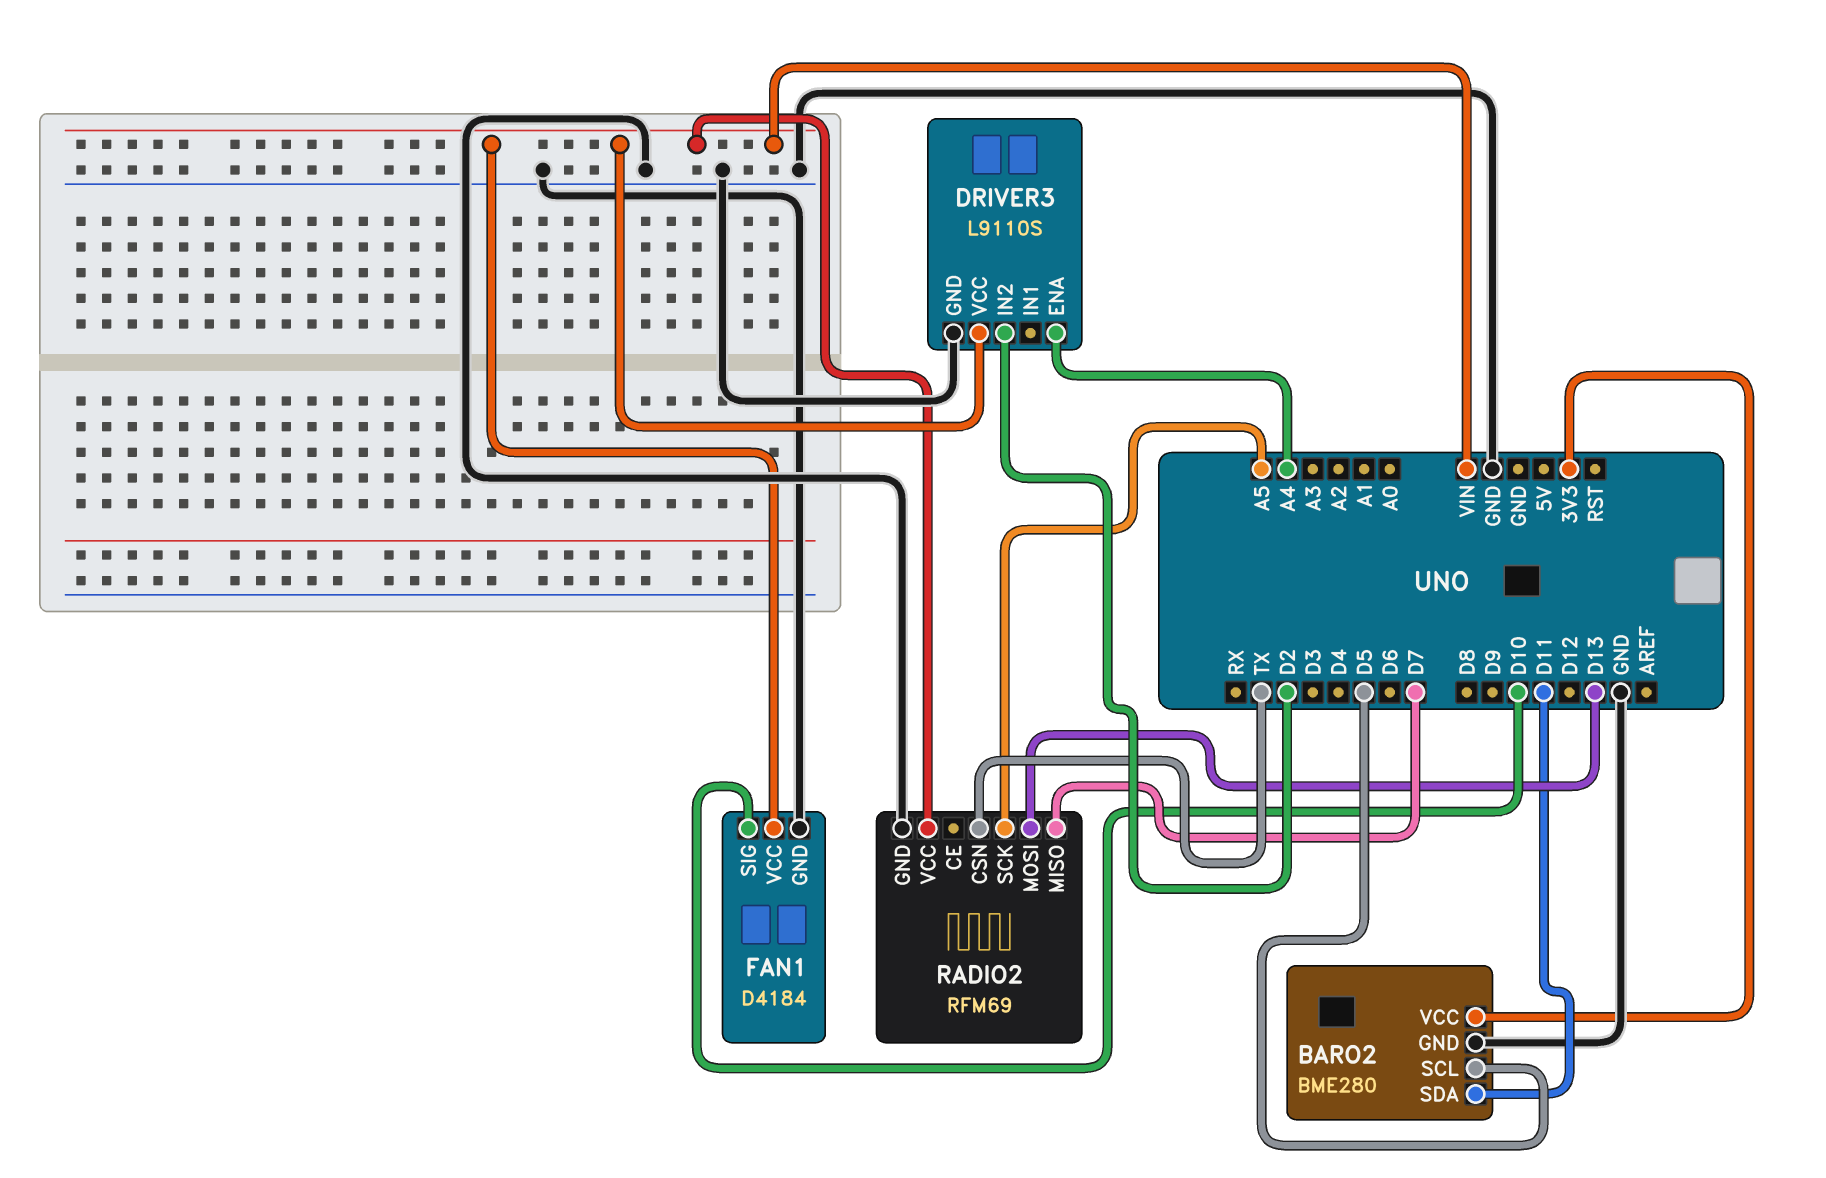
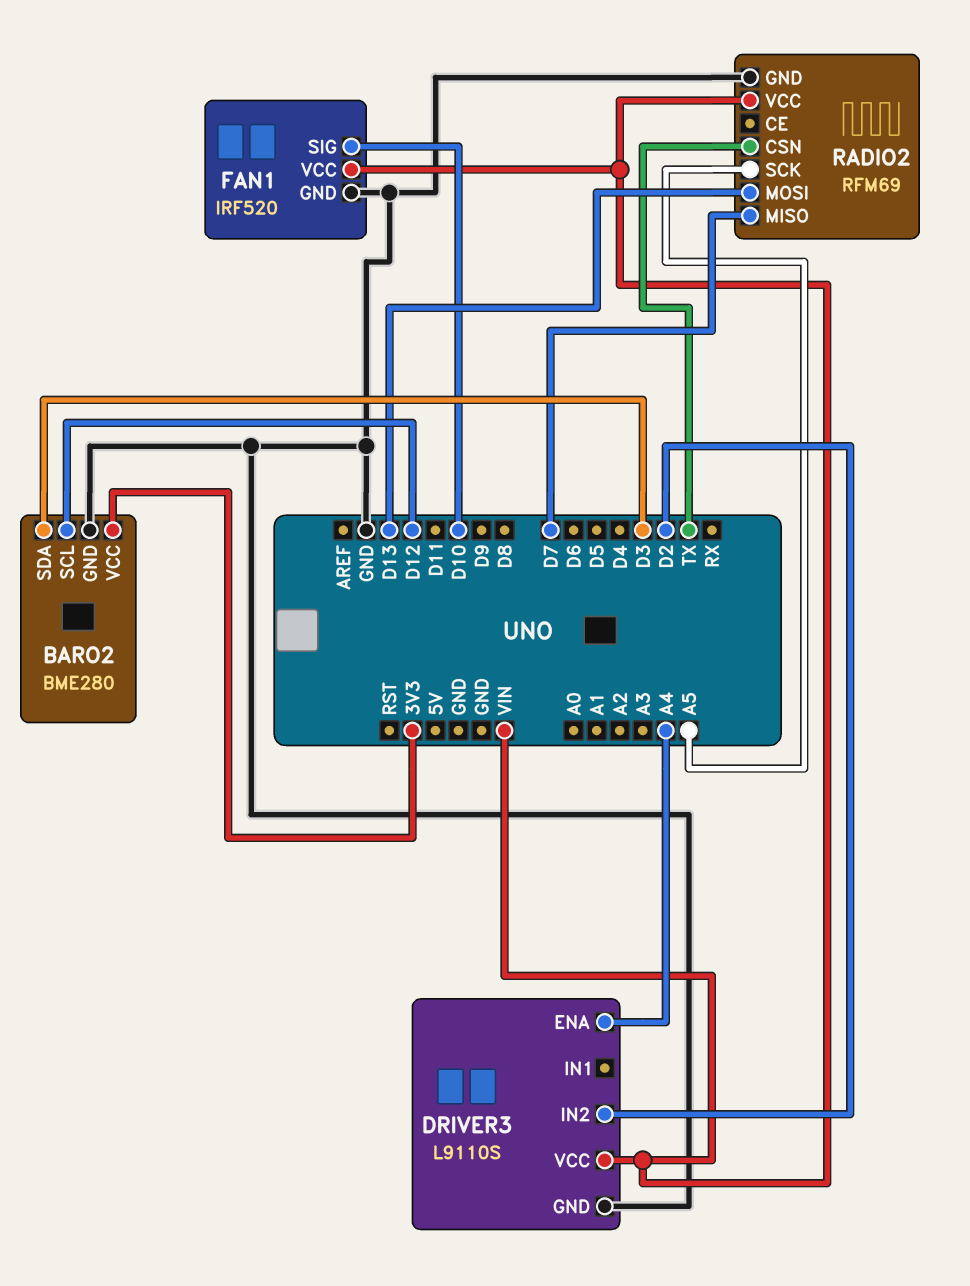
BARO2 pin SCL: D5 -> D12
BARO2 pin SDA: D11 -> D3
FAN1: D4184 -> IRF520

